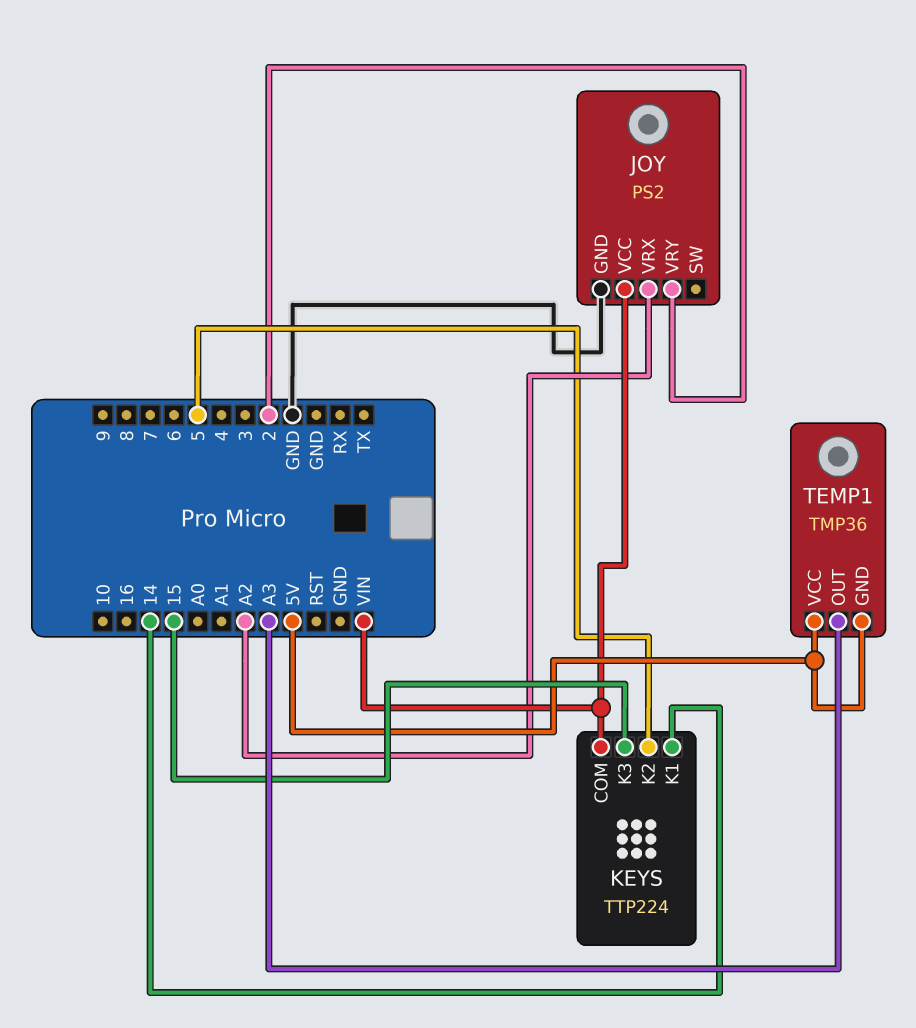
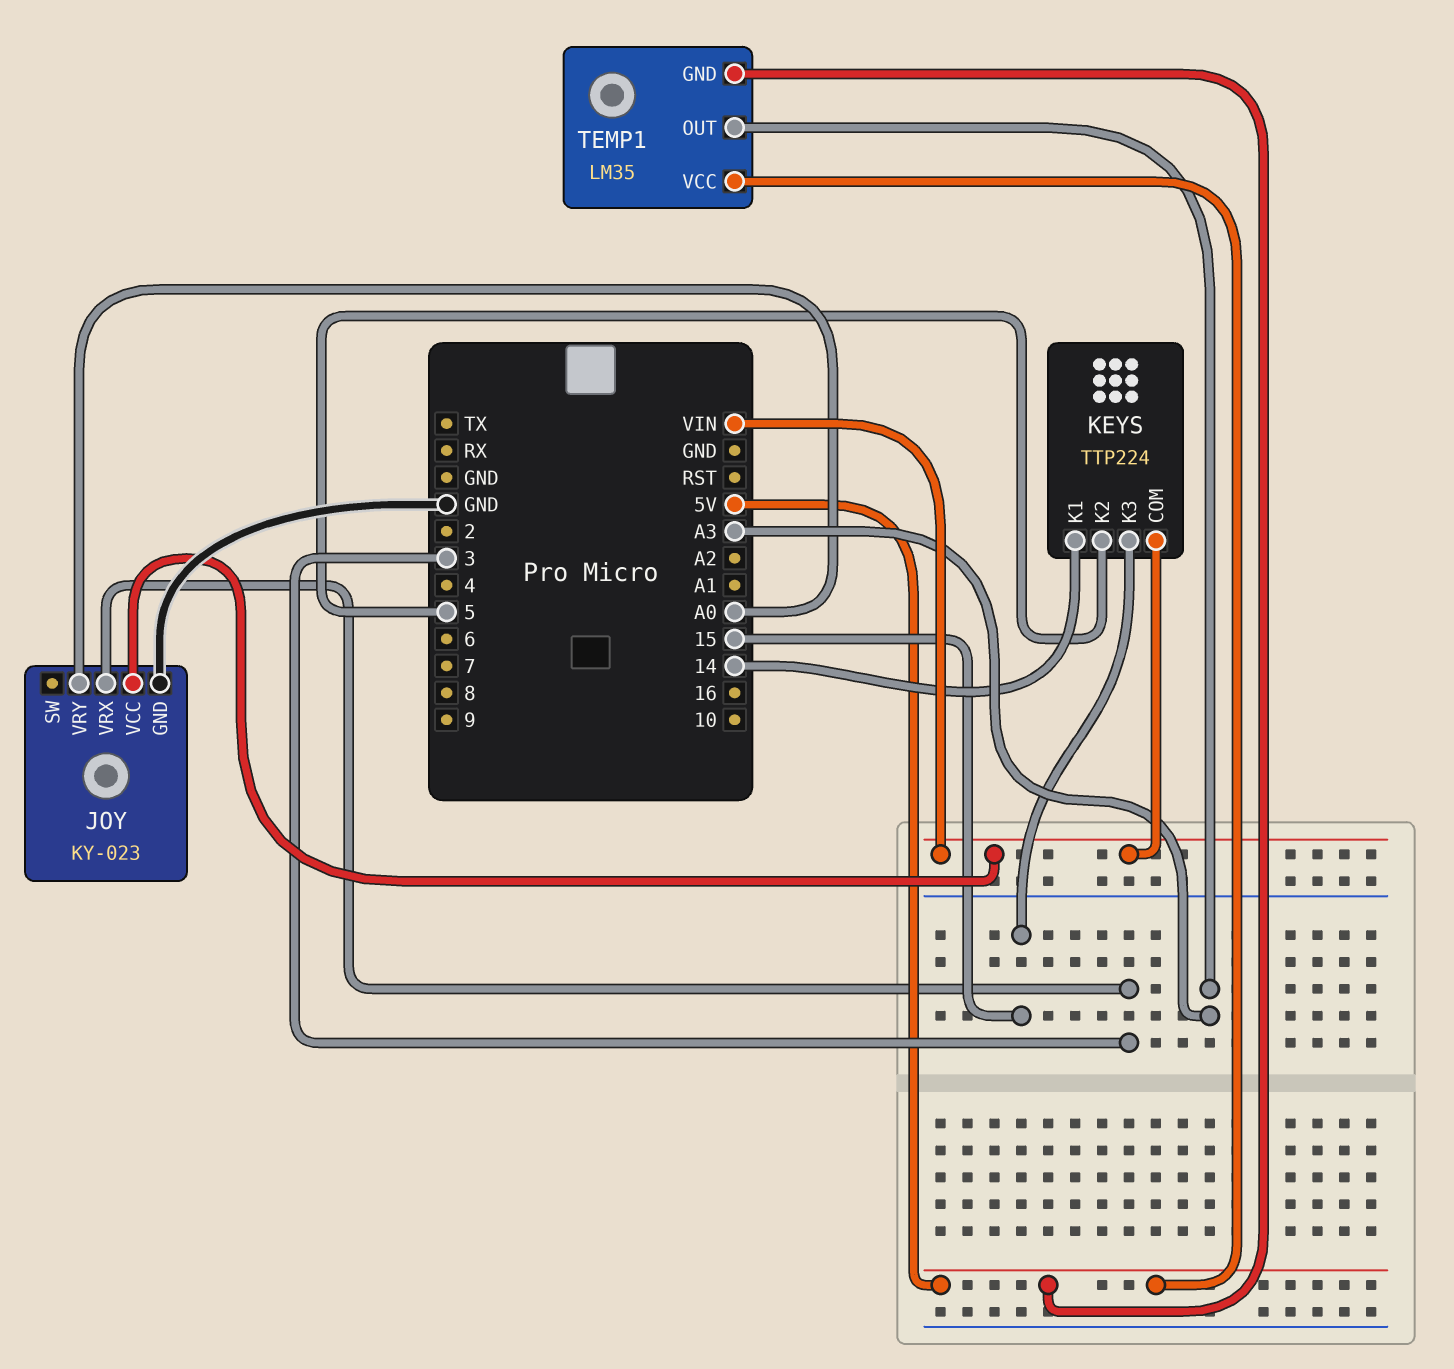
JOY: PS2 -> KY-023
JOY pin VRX: A2 -> 3
JOY pin VRY: 2 -> A0
TEMP1: TMP36 -> LM35

